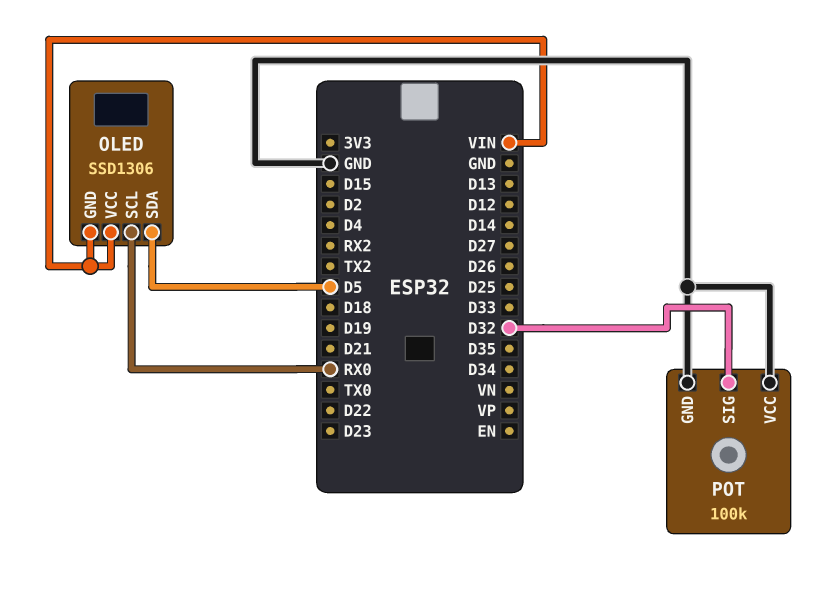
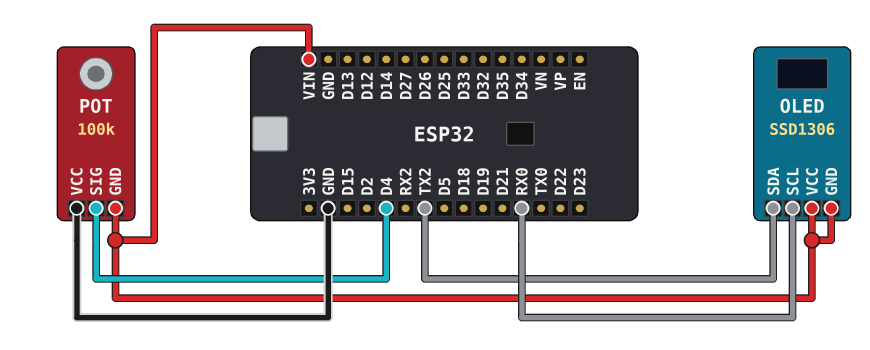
OLED pin SDA: D5 -> TX2
POT pin GND: GND -> VIN
POT pin SIG: D32 -> D4

